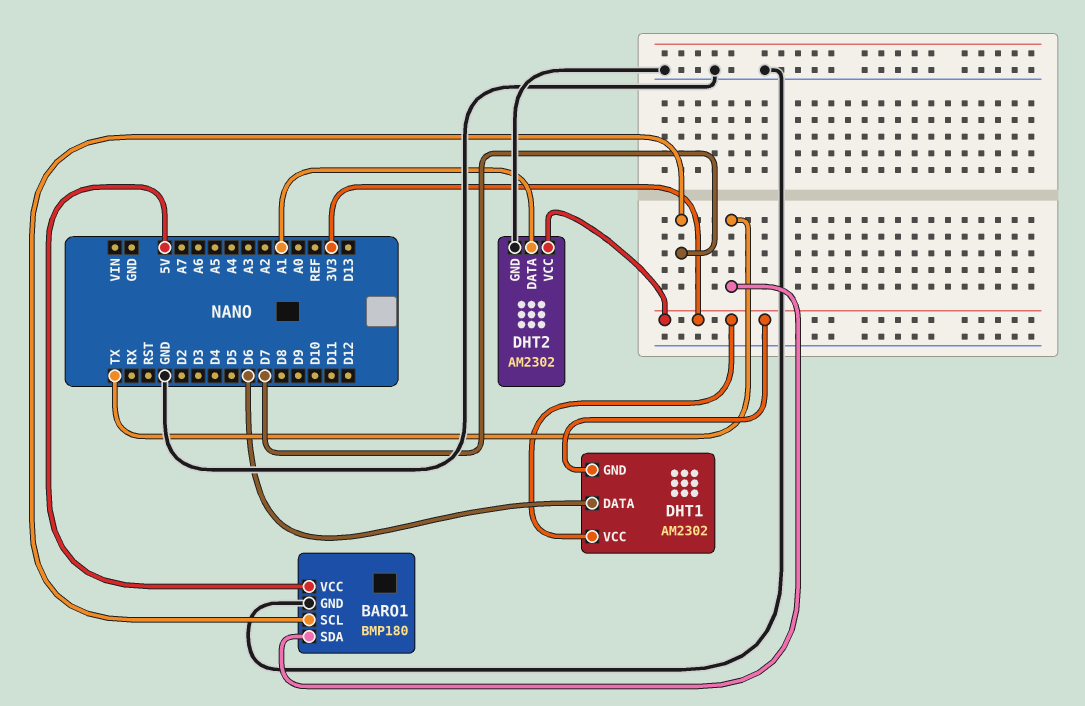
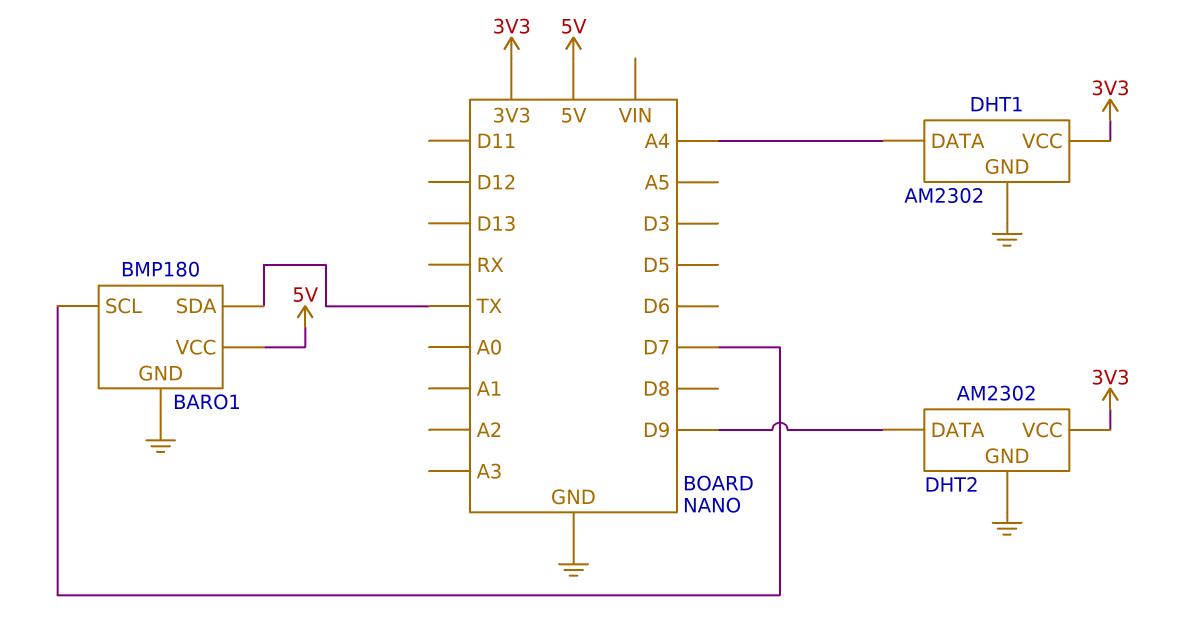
DHT1 pin DATA: D6 -> A4
DHT1 pin GND: 3V3 -> GND
DHT2 pin DATA: A1 -> D9

